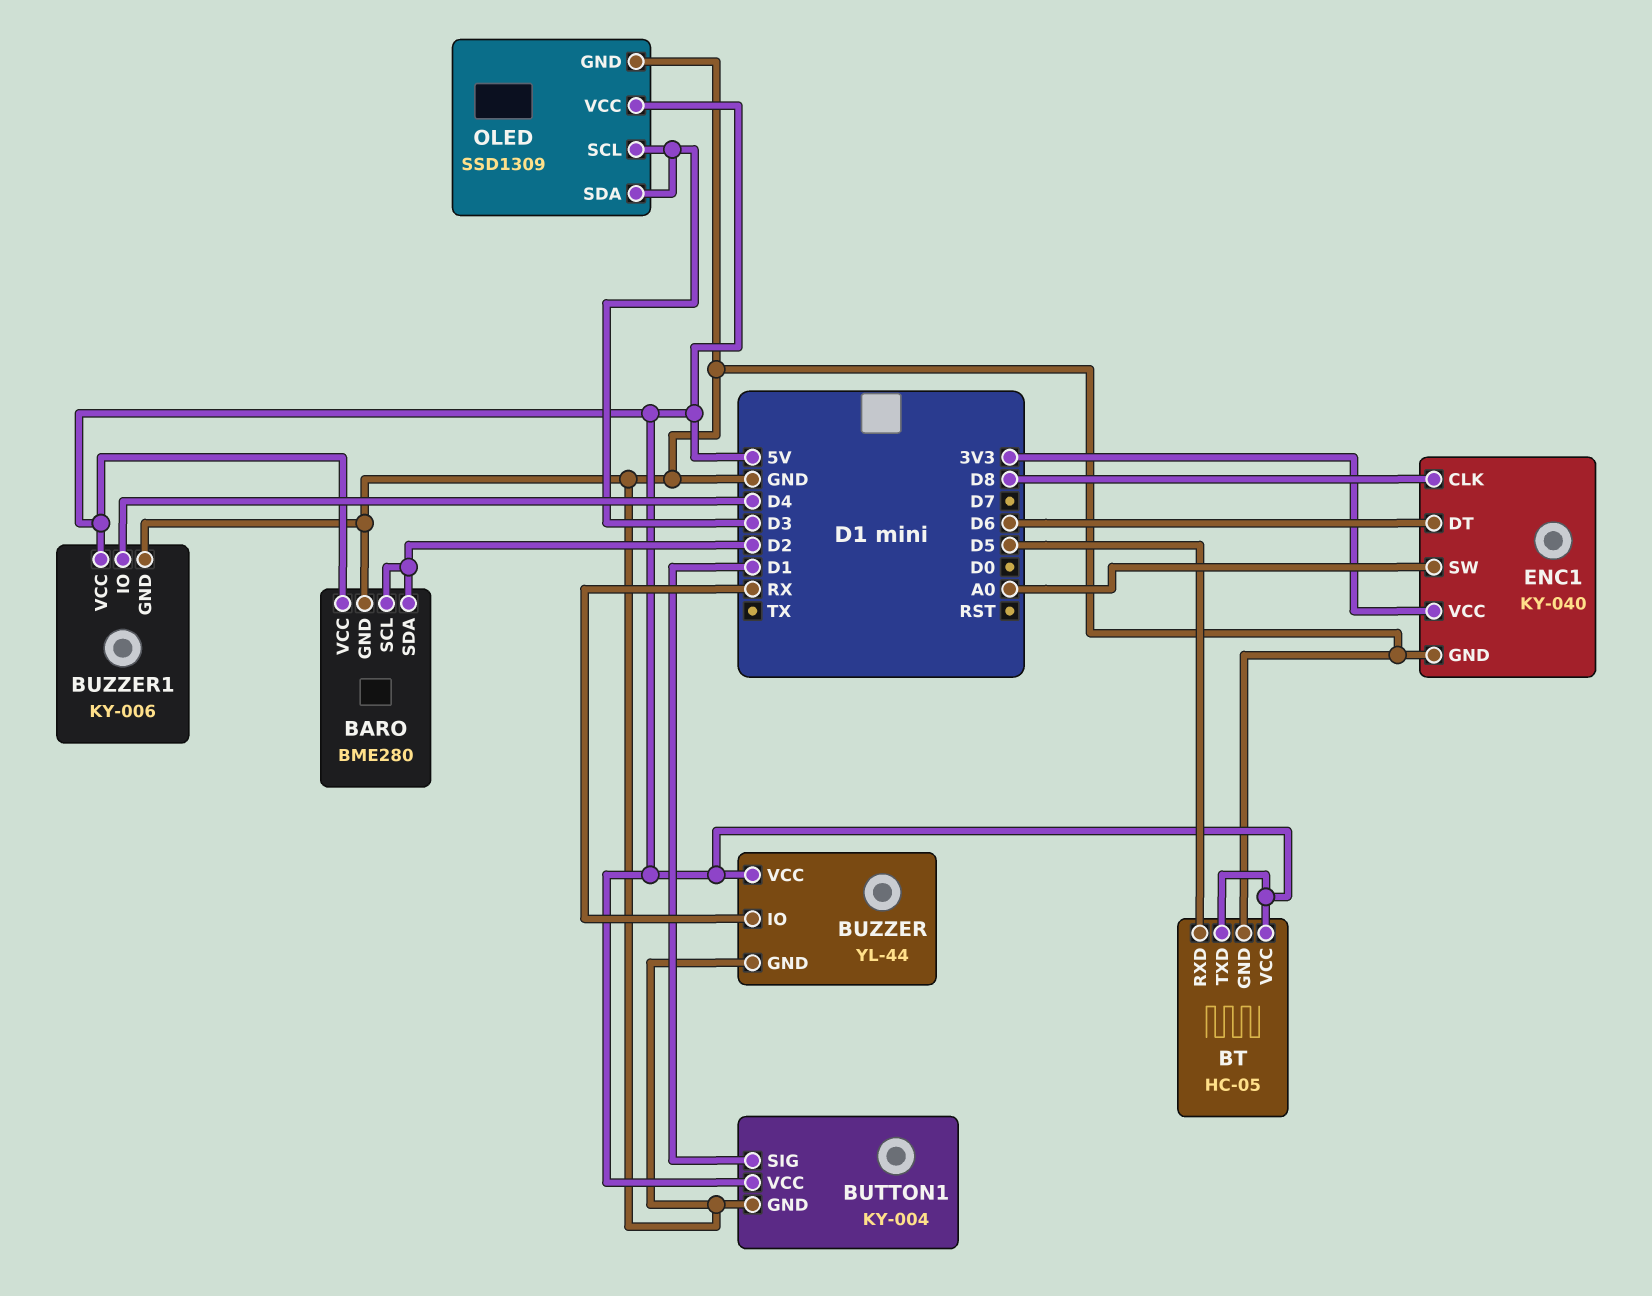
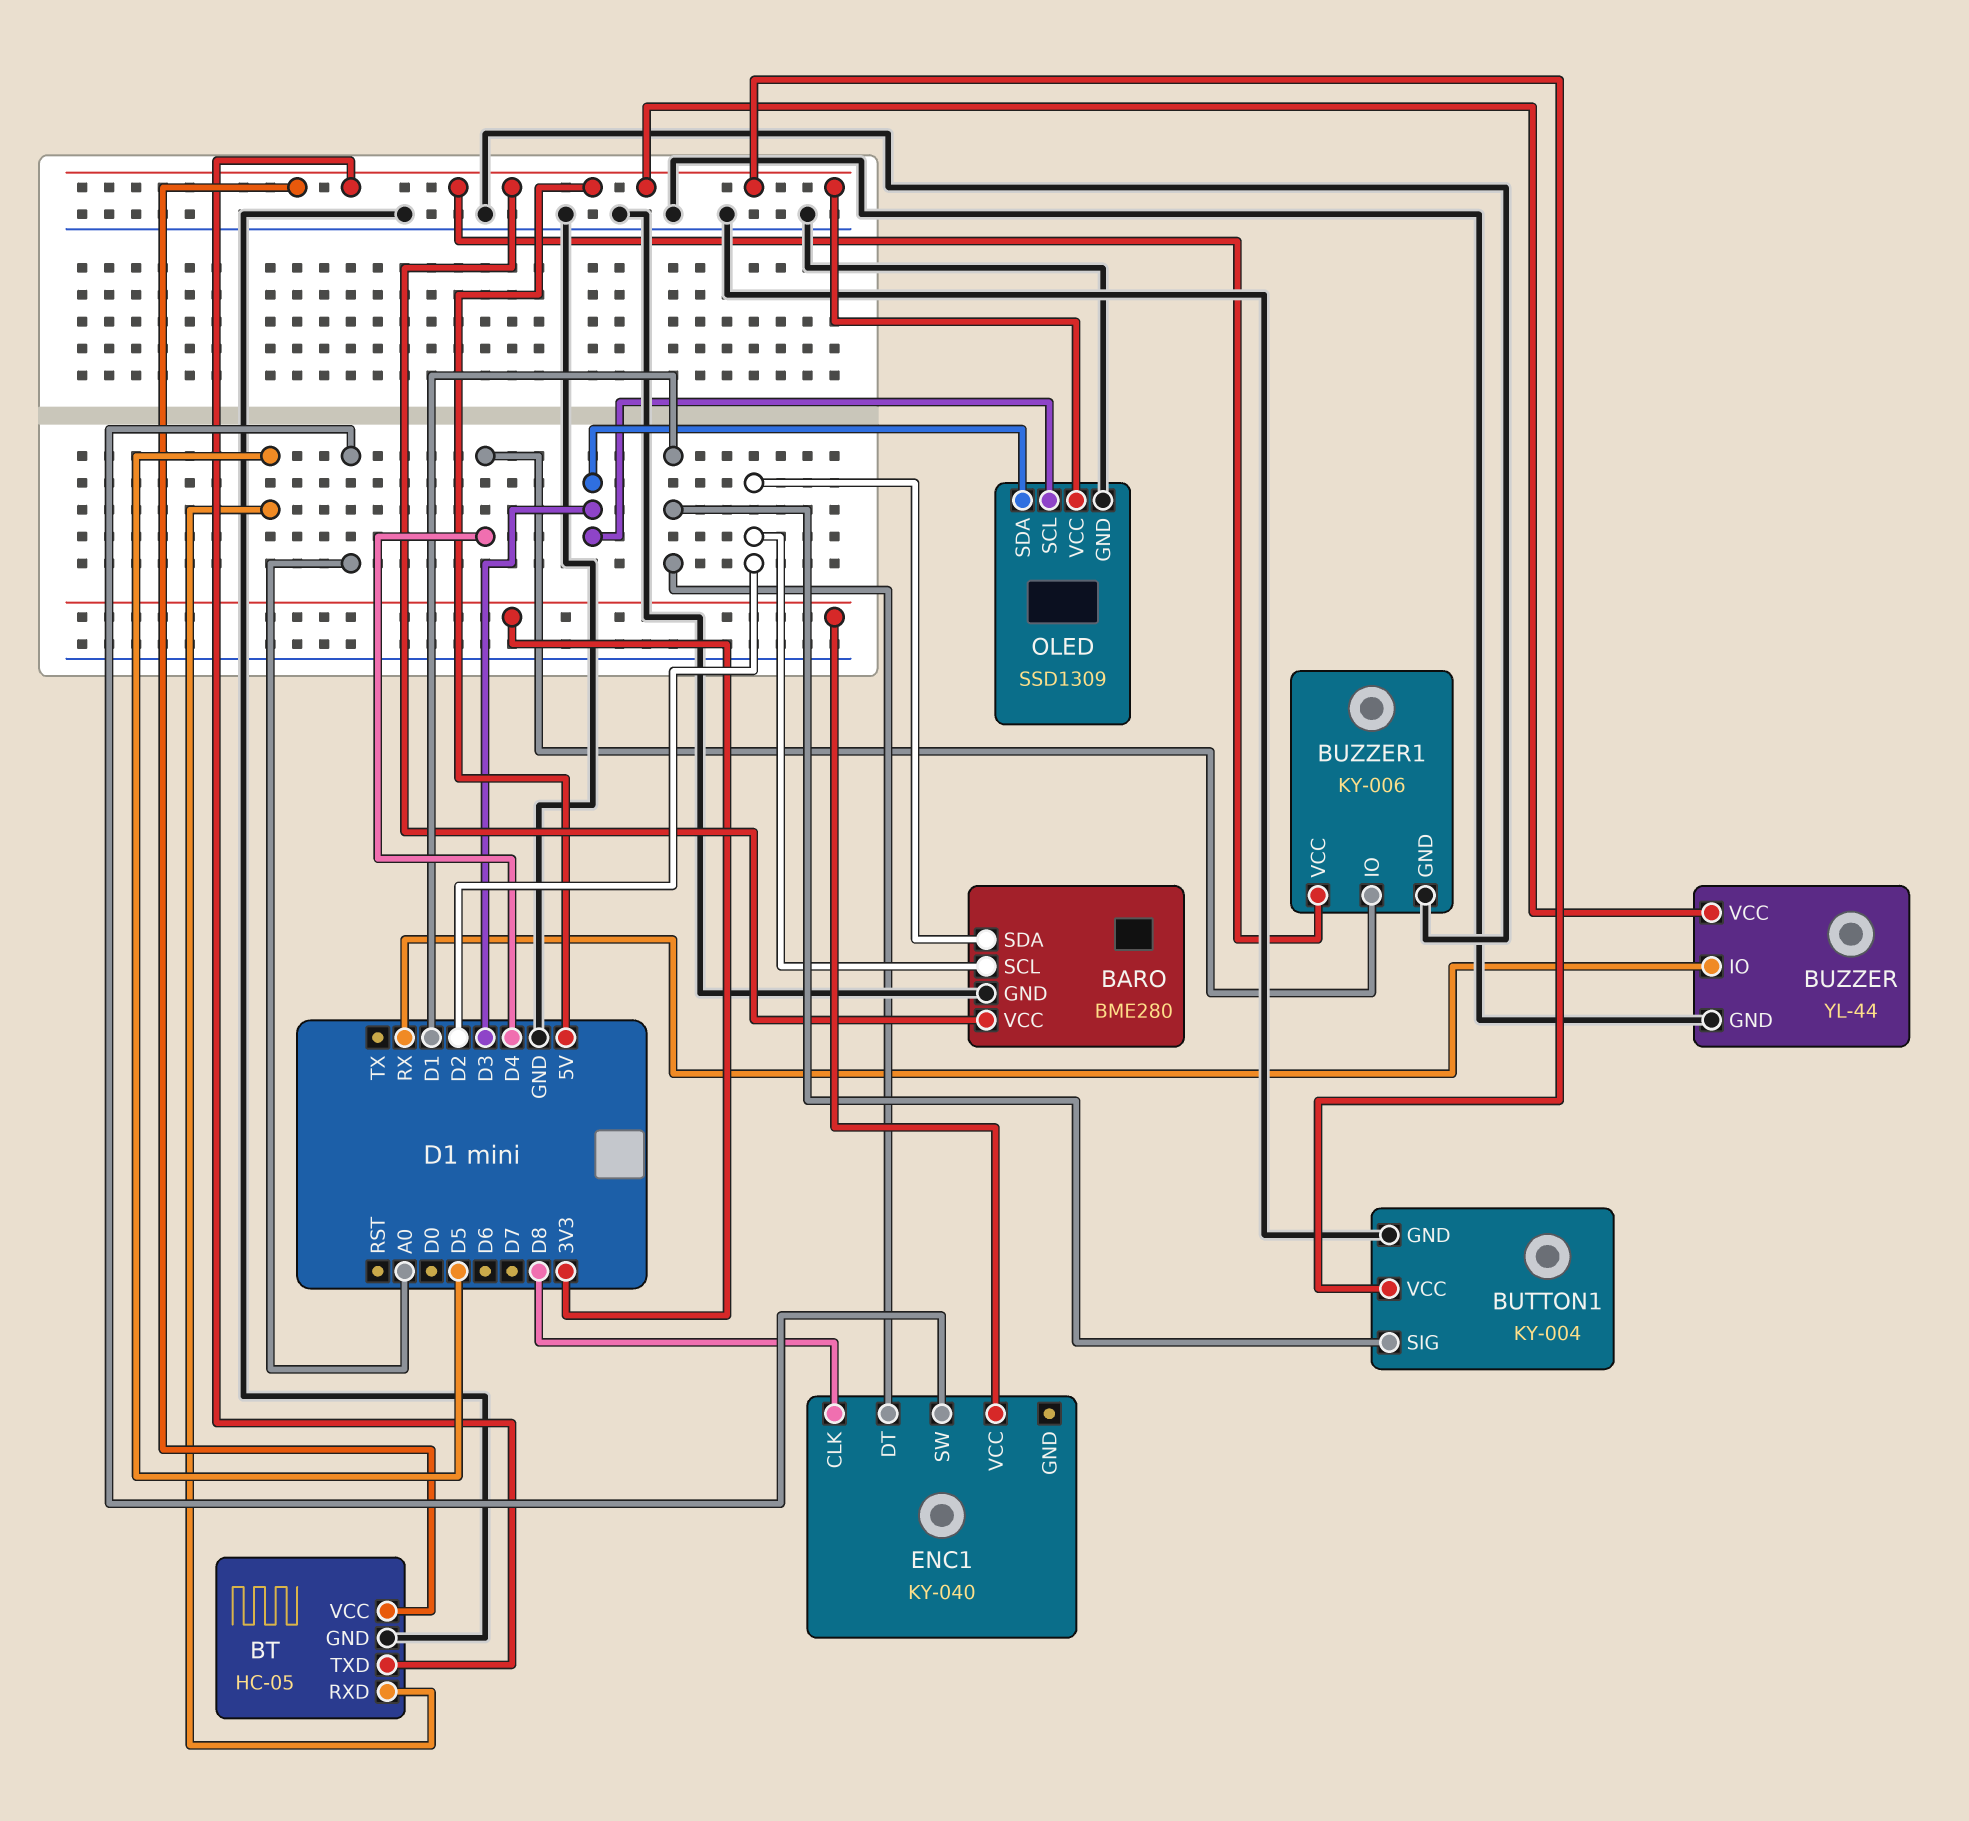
ENC1 pin DT: D6 -> D1
ENC1 pin GND: GND -> none

